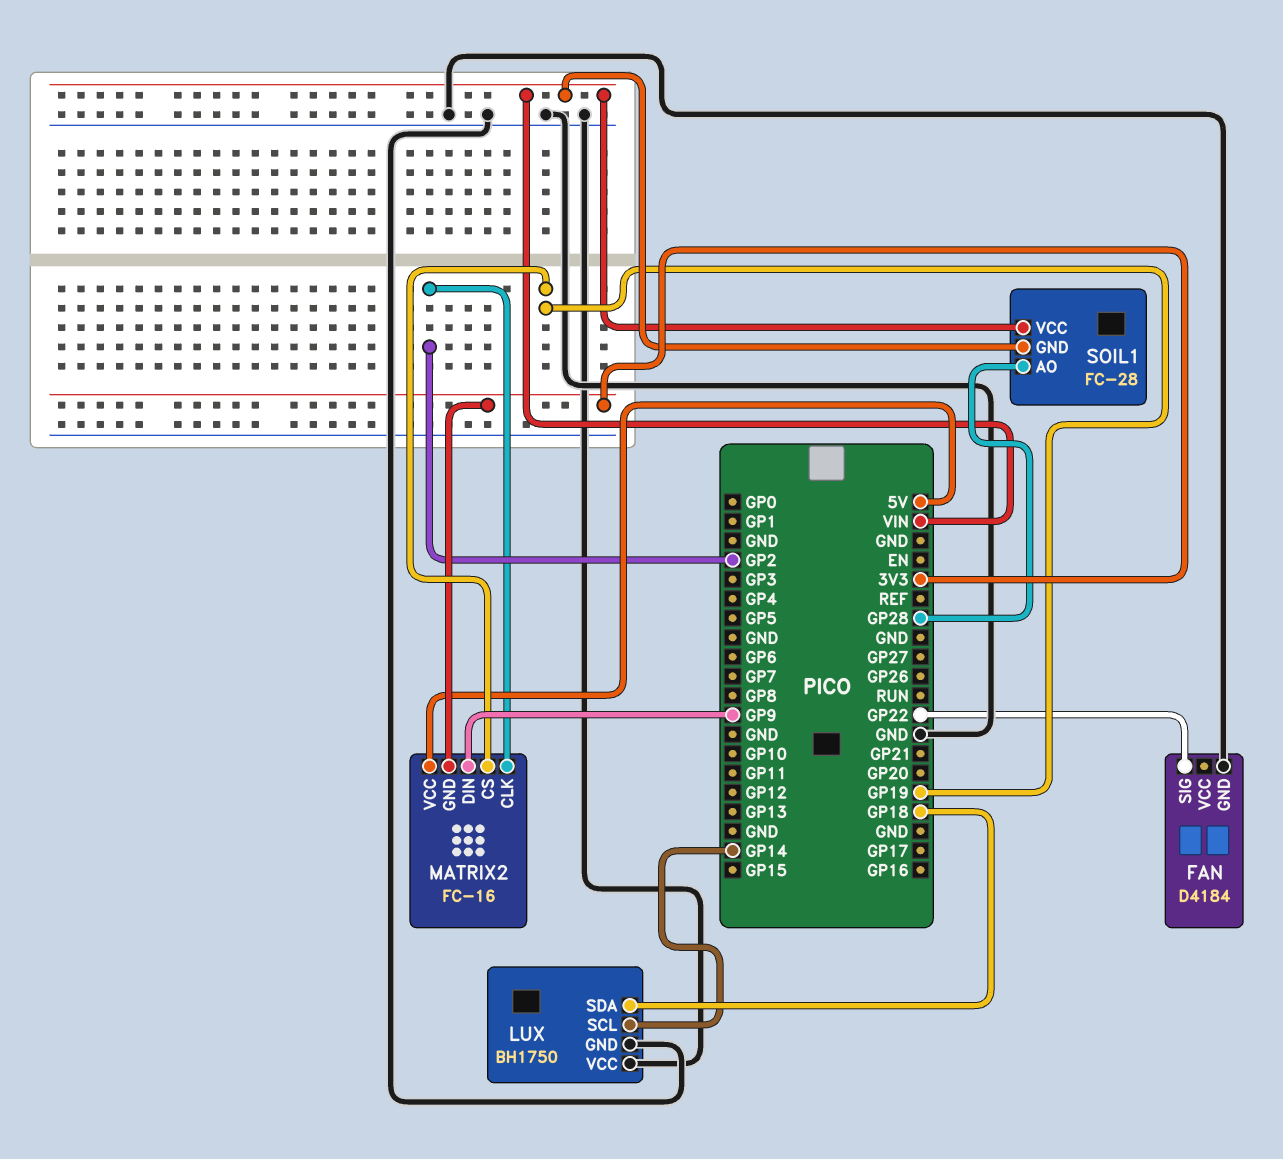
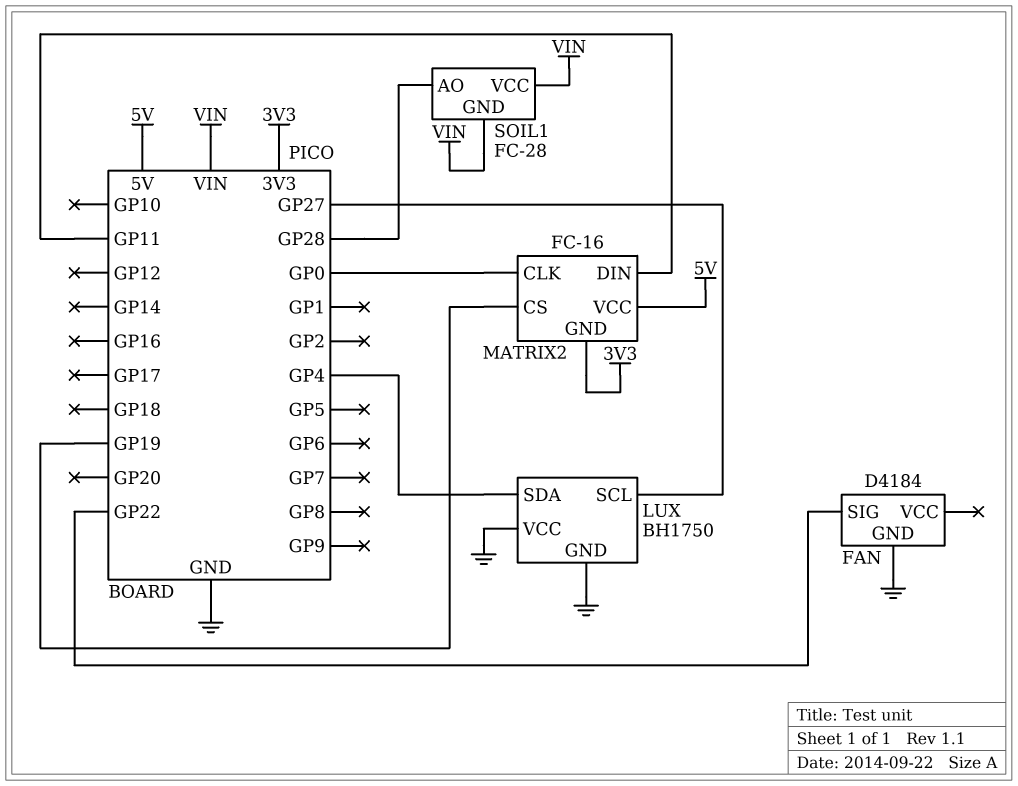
LUX pin SCL: GP14 -> GP27
LUX pin SDA: GP18 -> GP4
MATRIX2 pin CLK: GP2 -> GP0
MATRIX2 pin DIN: GP9 -> GP11

